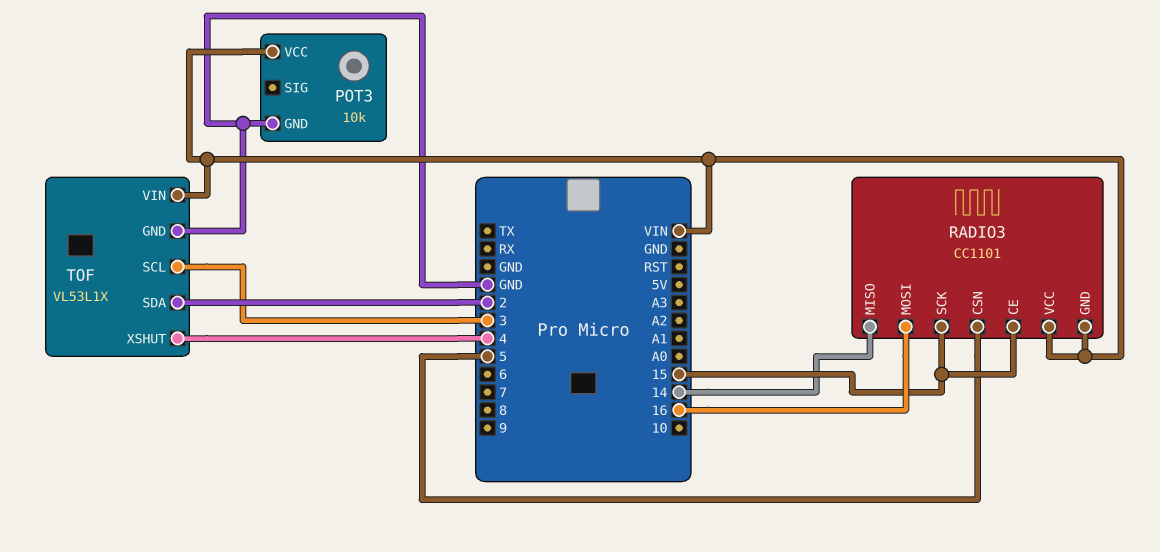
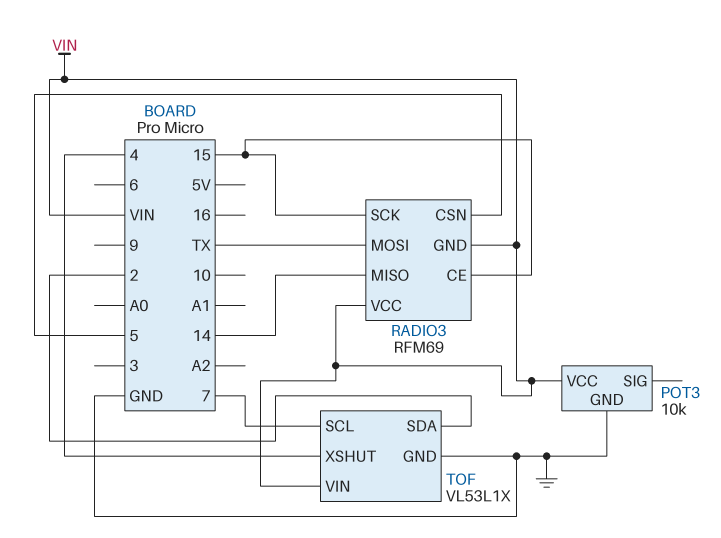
RADIO3: CC1101 -> RFM69
RADIO3 pin MOSI: 16 -> TX
TOF pin SCL: 3 -> 7

